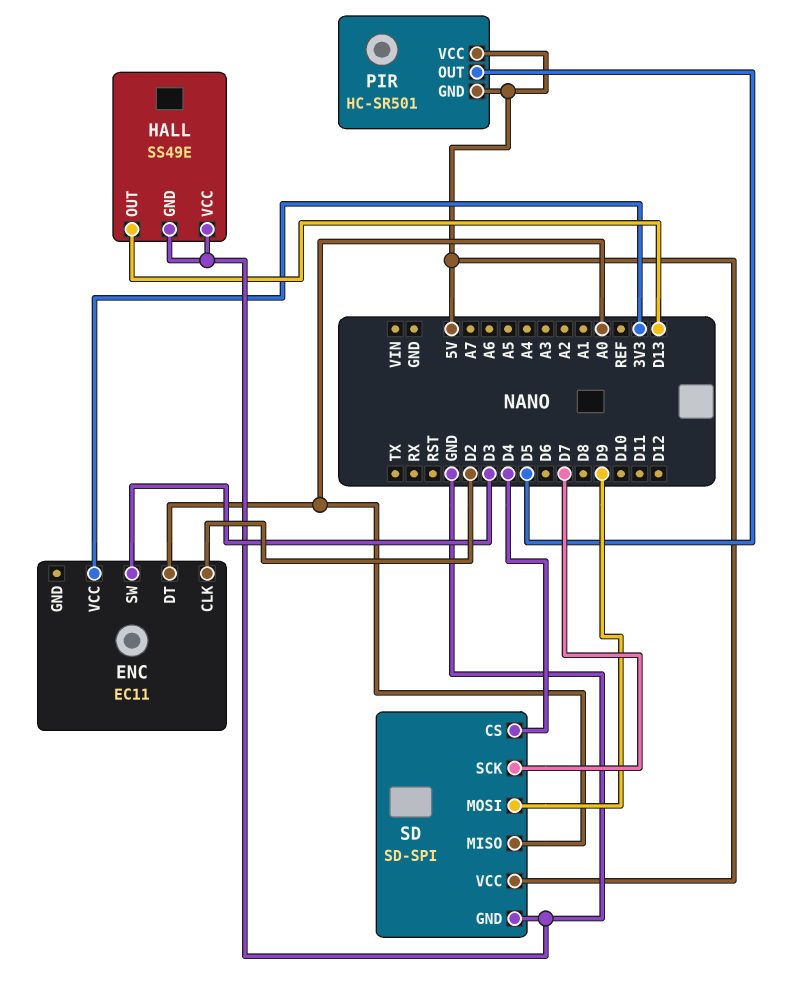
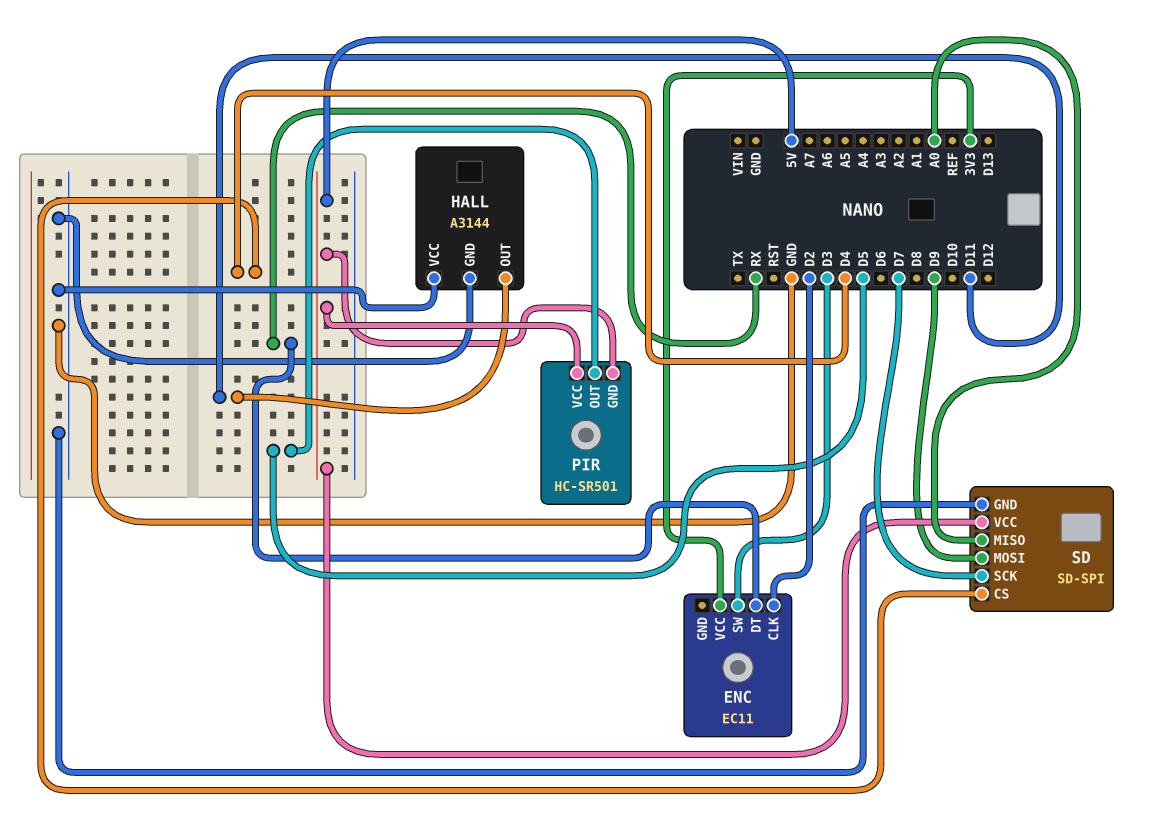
ENC pin DT: A0 -> RX
HALL: SS49E -> A3144
HALL pin OUT: D13 -> D11

